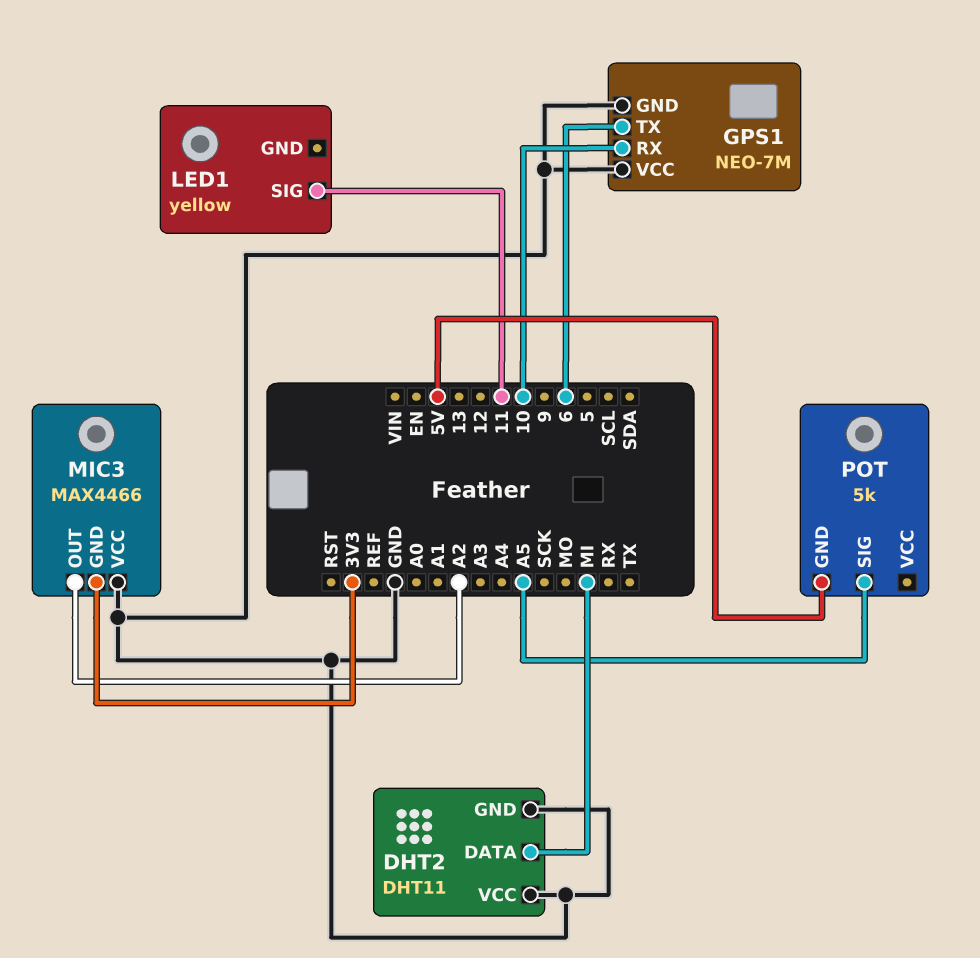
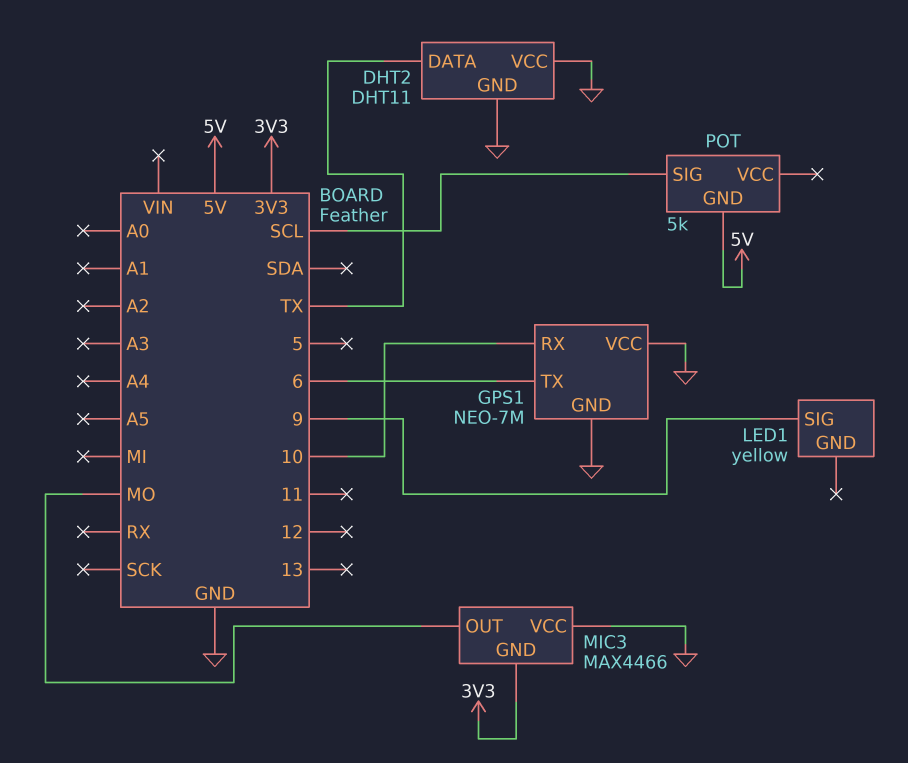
DHT2 pin DATA: MI -> TX
LED1 pin SIG: 11 -> 9
MIC3 pin OUT: A2 -> MO
POT pin SIG: A5 -> SCL

